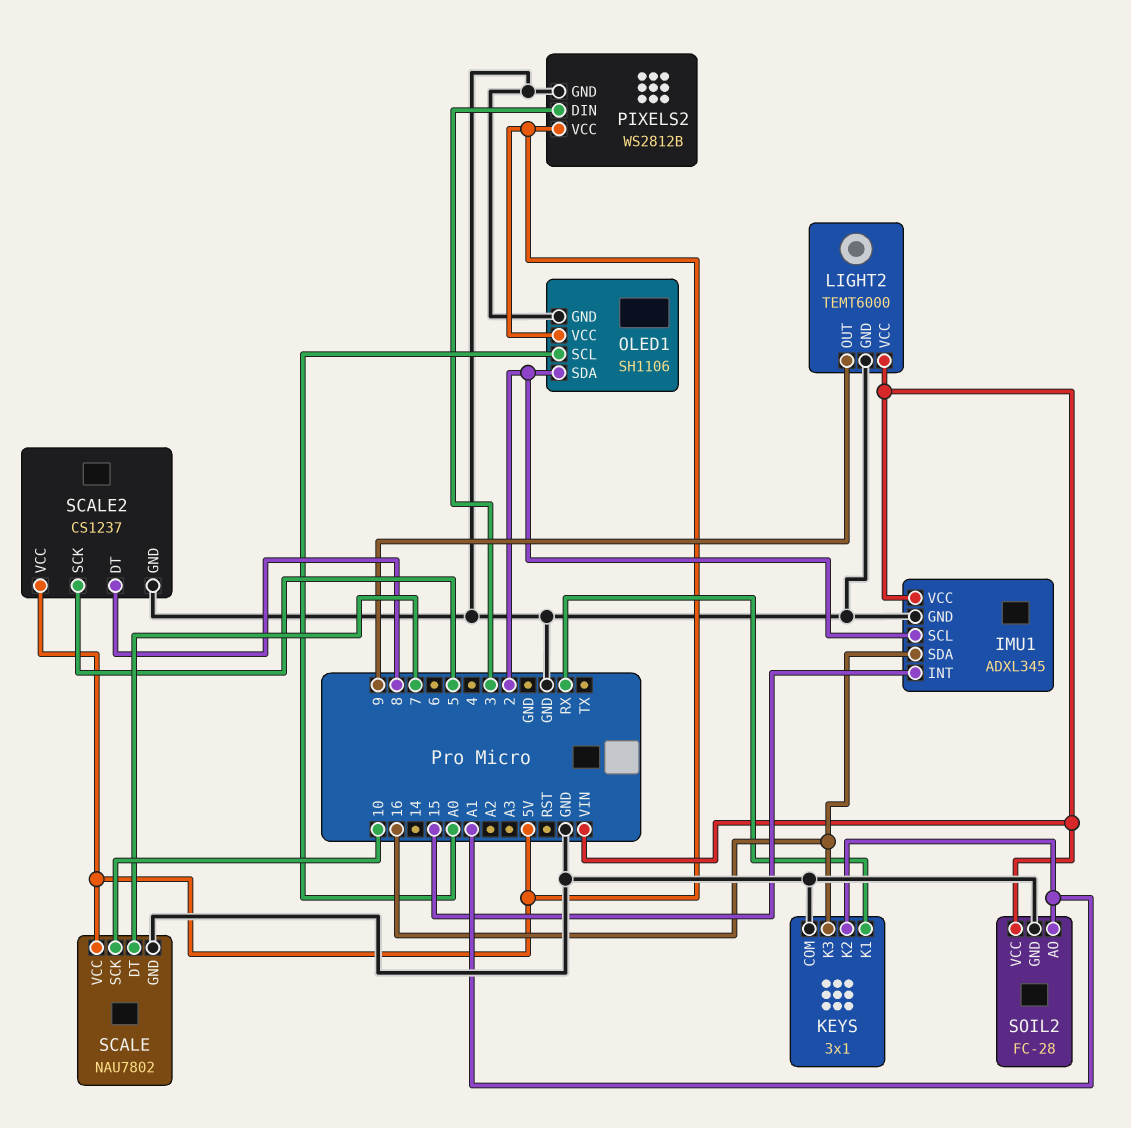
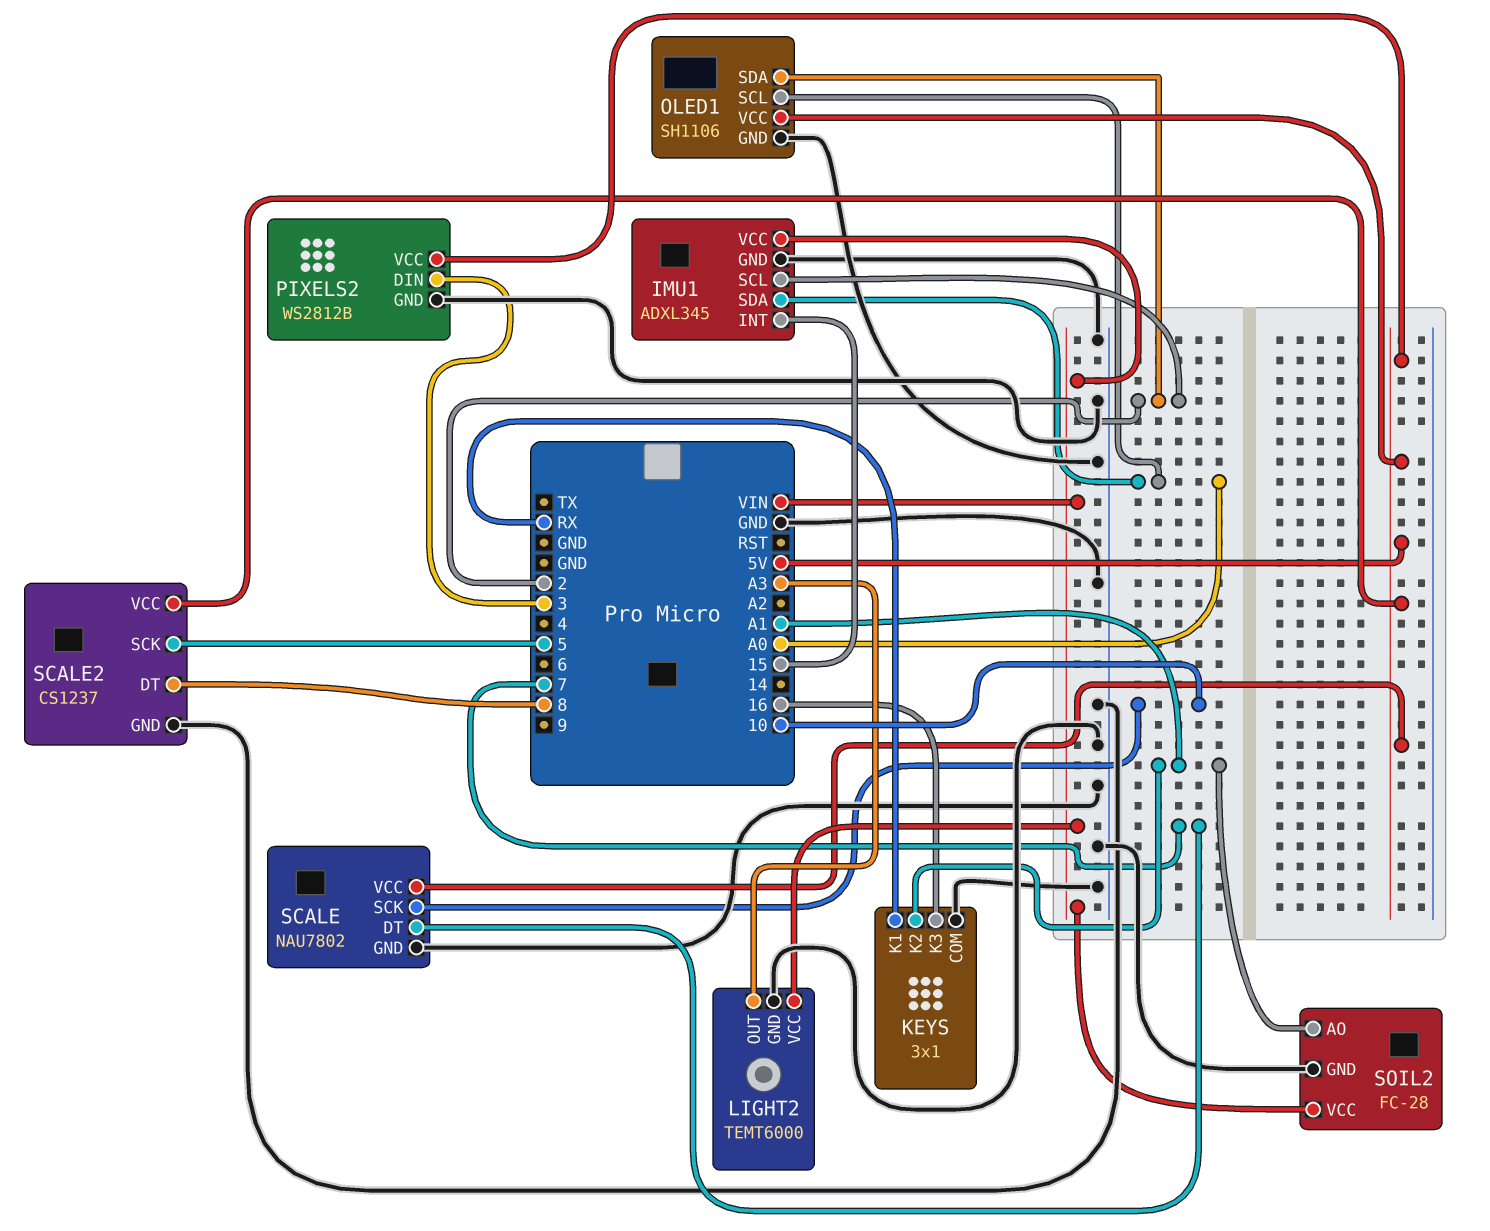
IMU1 pin SDA: 16 -> A0
LIGHT2 pin OUT: 9 -> A3

